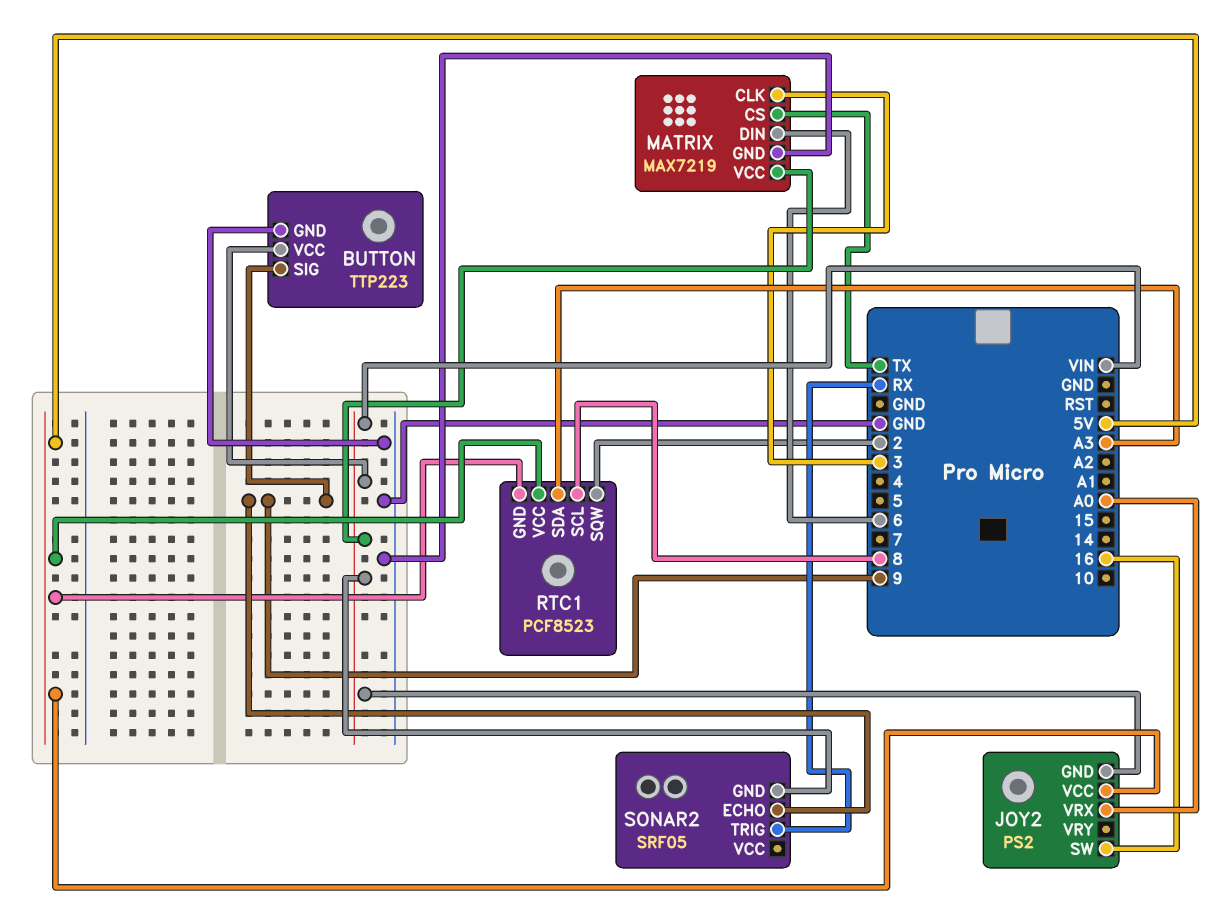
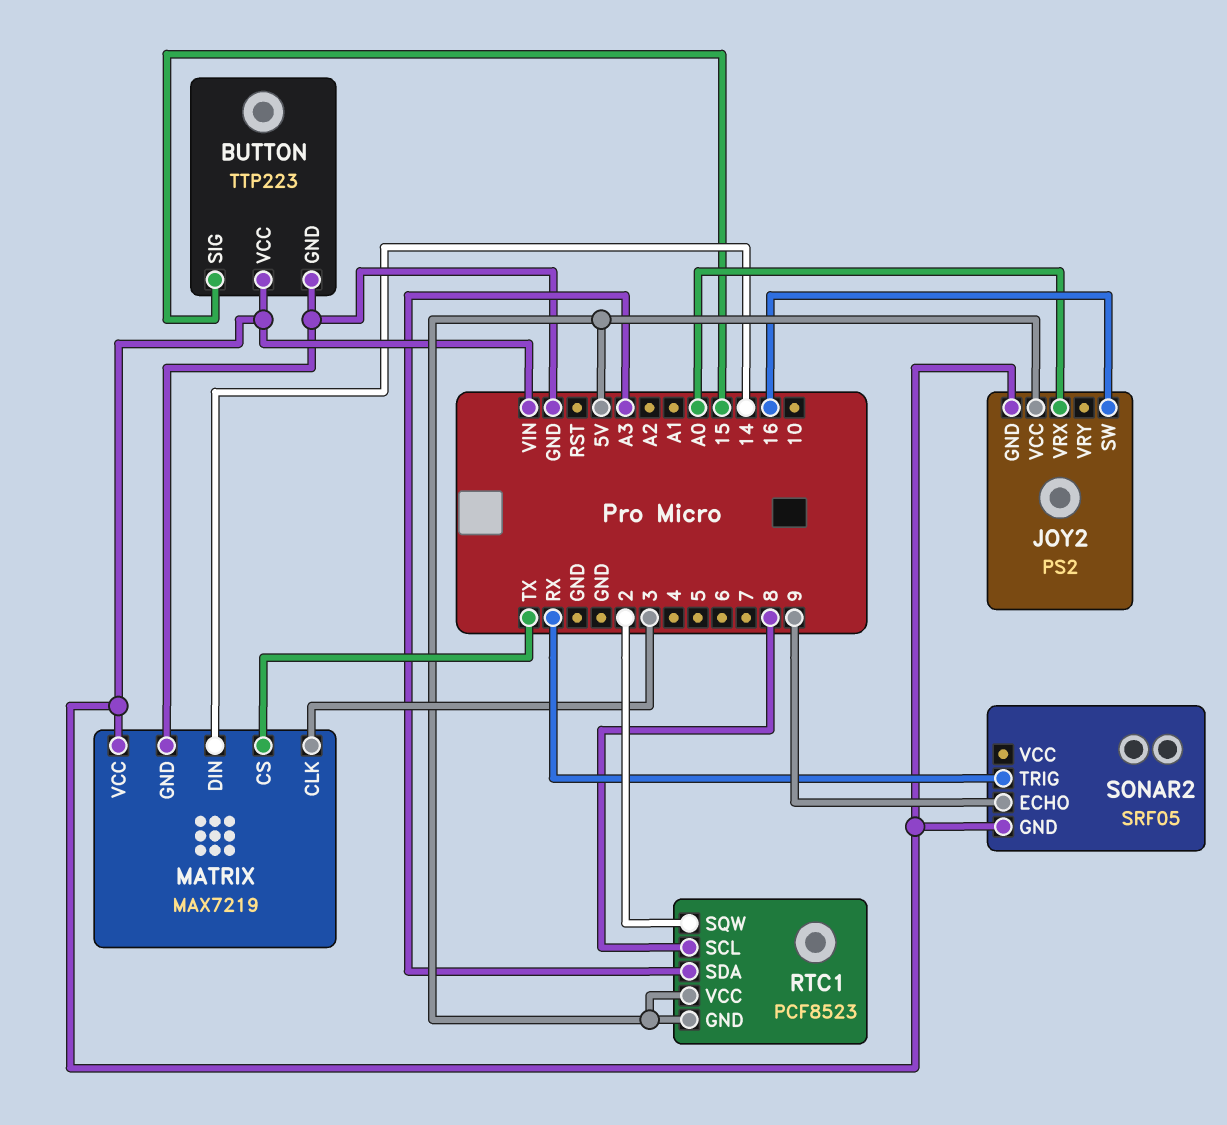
BUTTON pin SIG: 9 -> 15
MATRIX pin DIN: 6 -> 14

